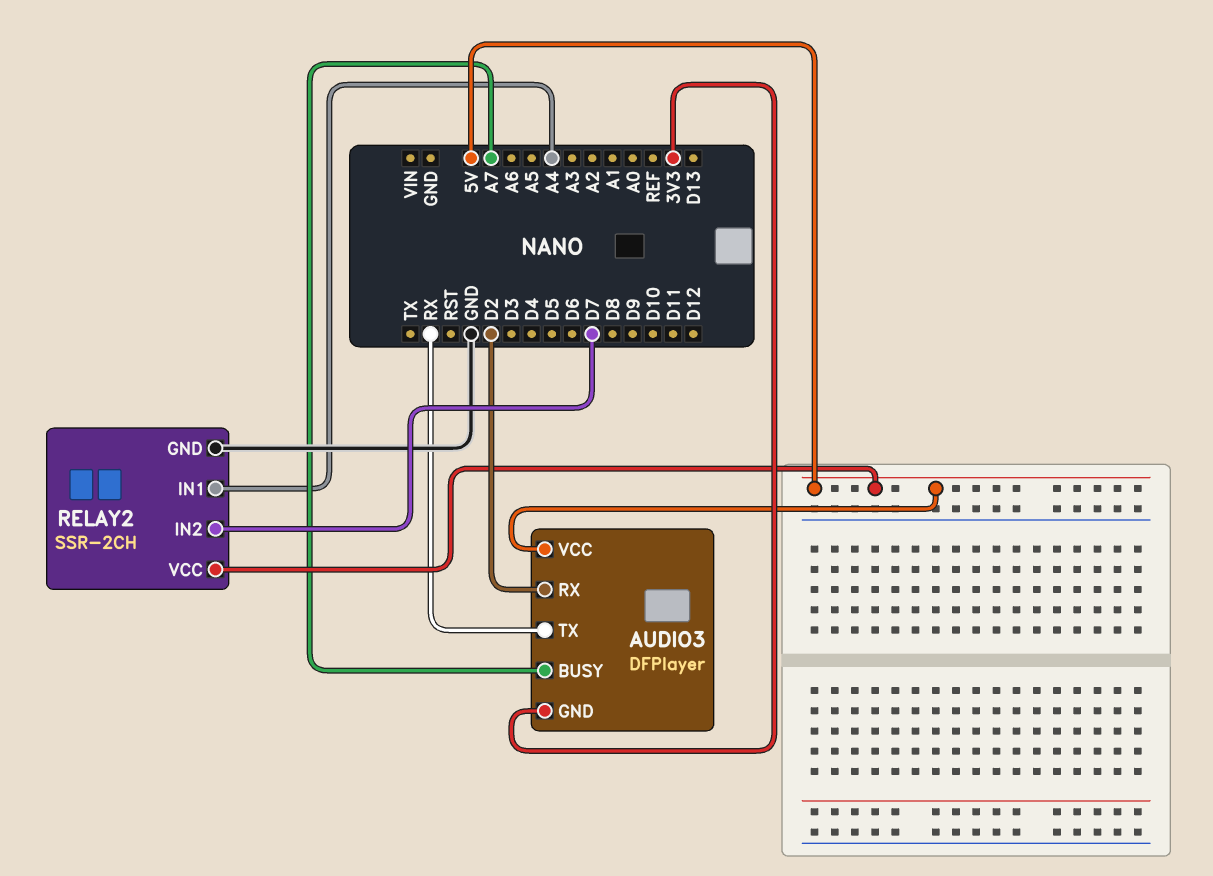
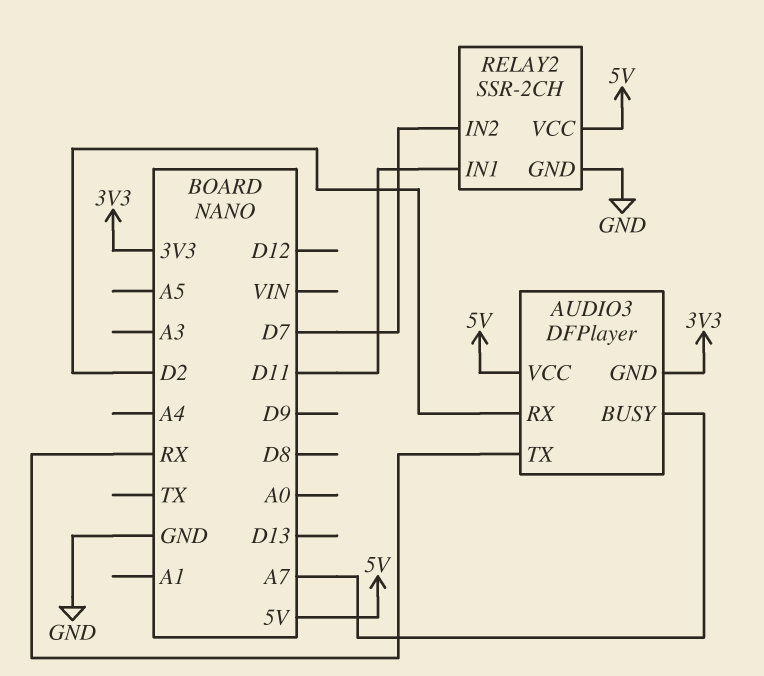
RELAY2 pin IN1: A4 -> D11

